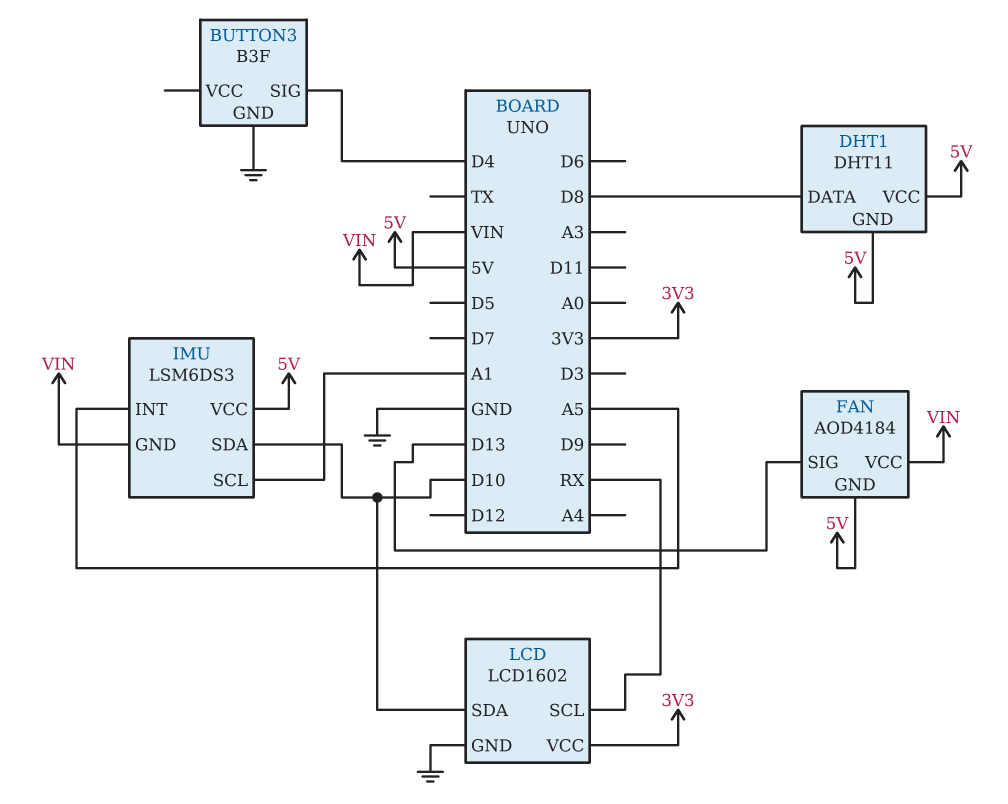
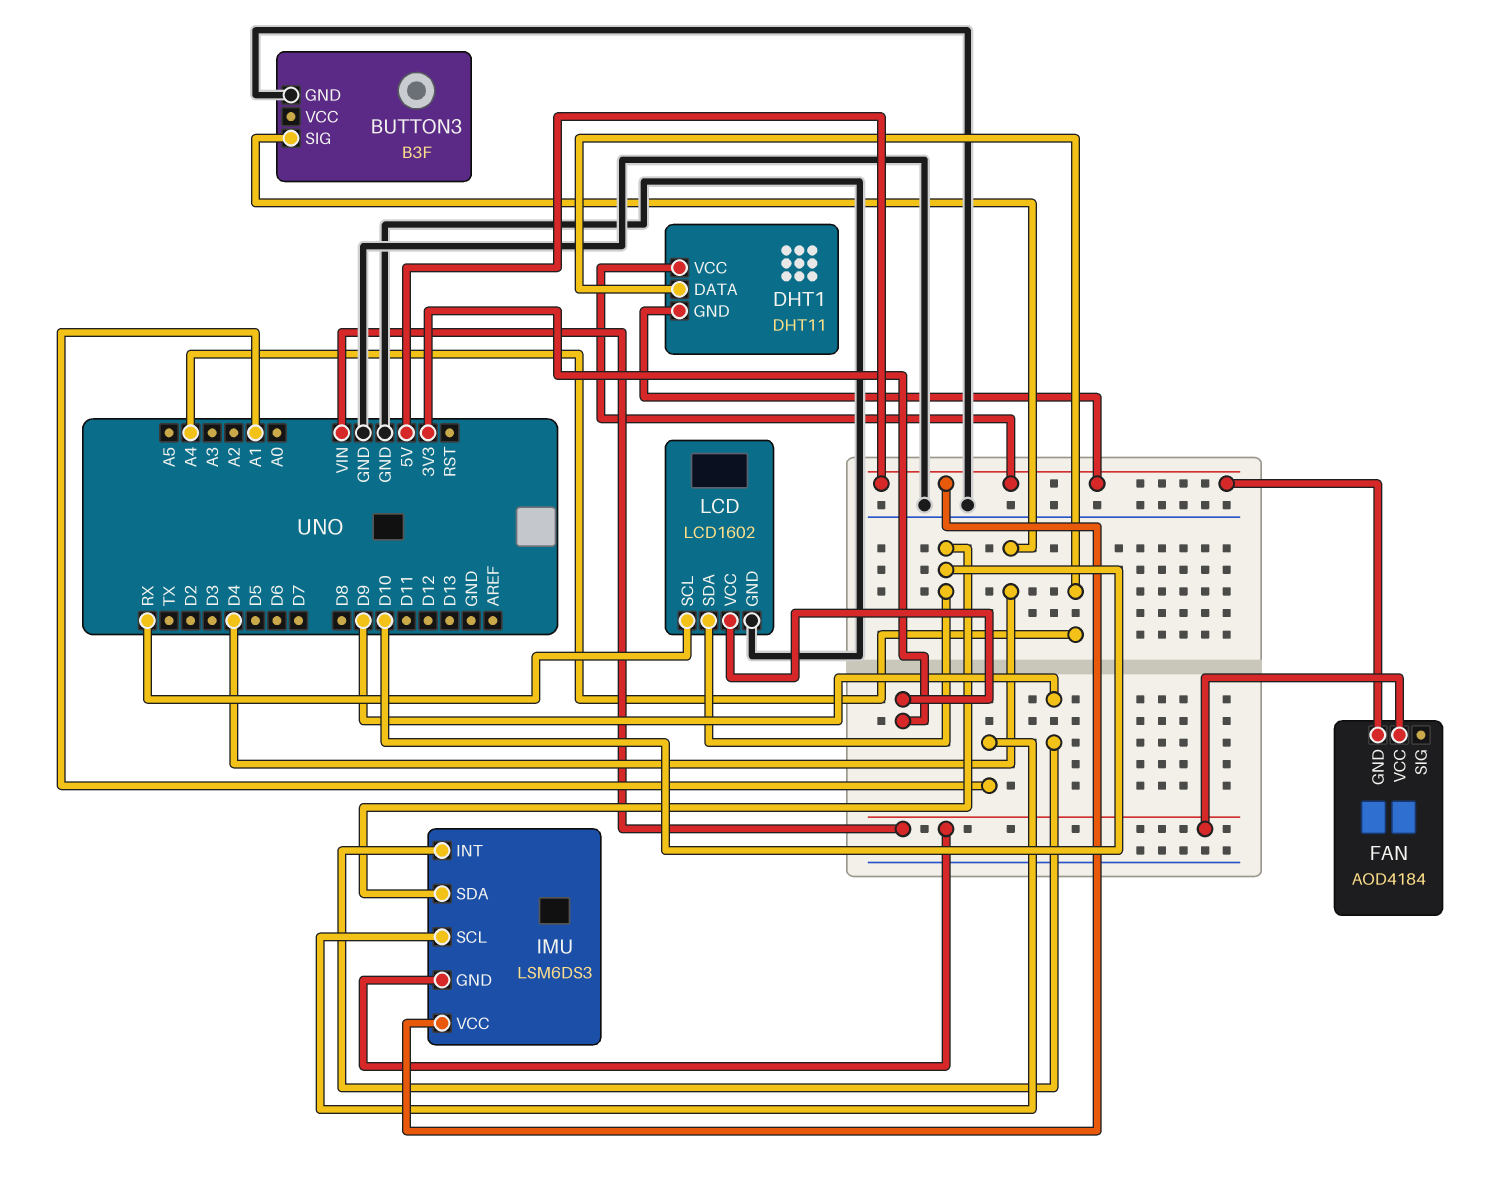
DHT1 pin DATA: D8 -> A4
FAN pin SIG: D13 -> none
IMU pin INT: A5 -> D9

